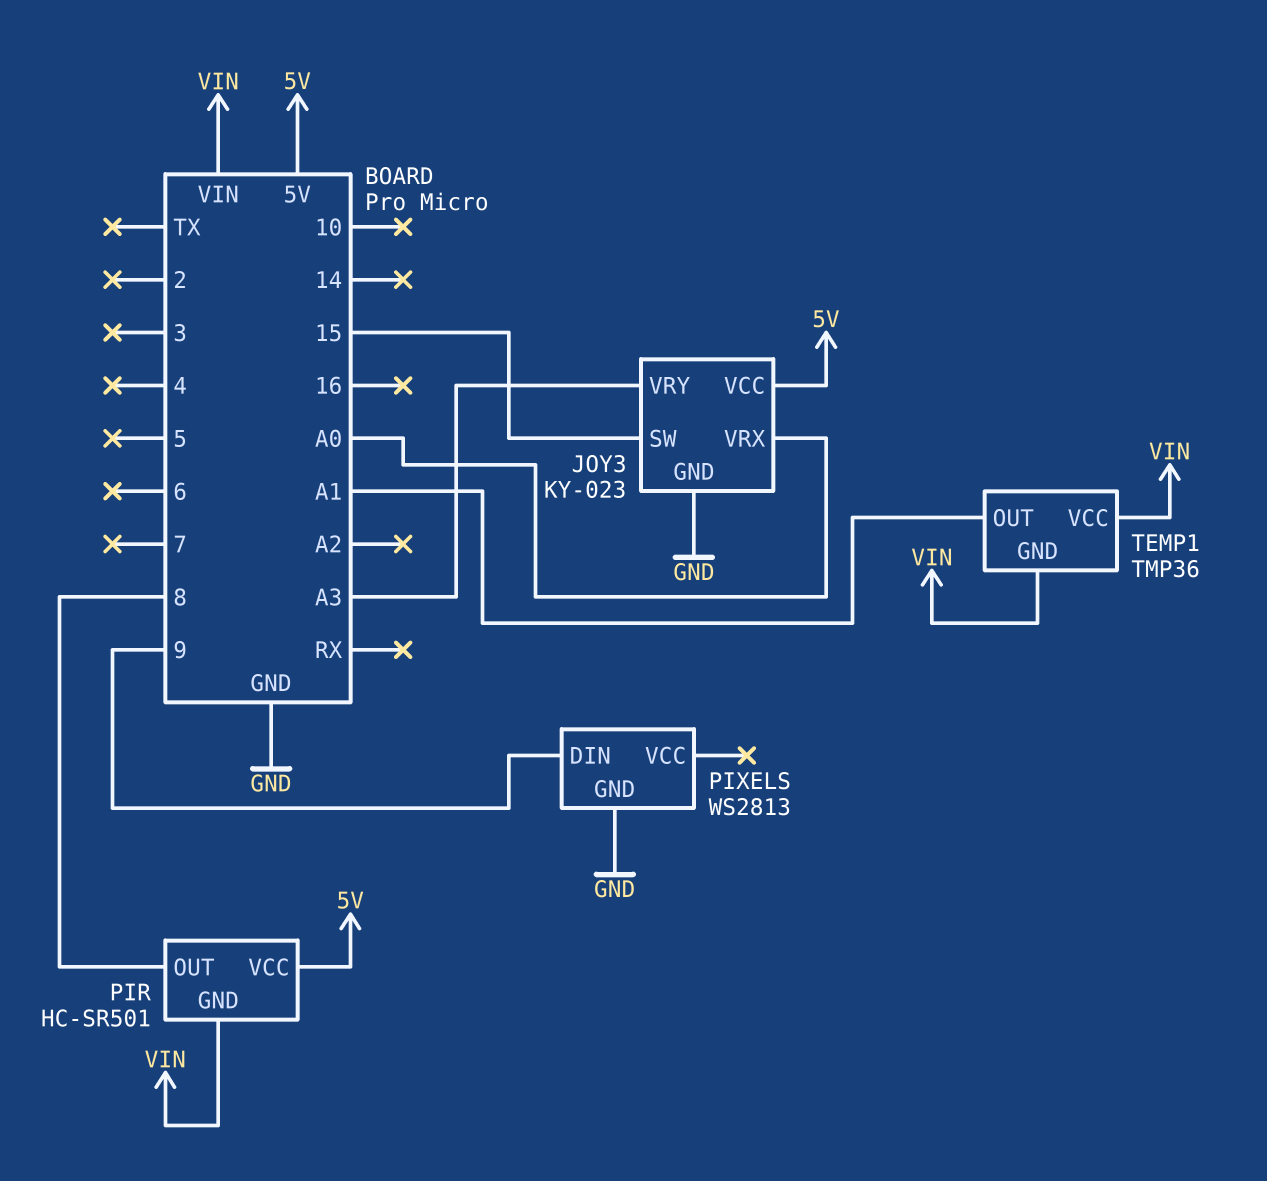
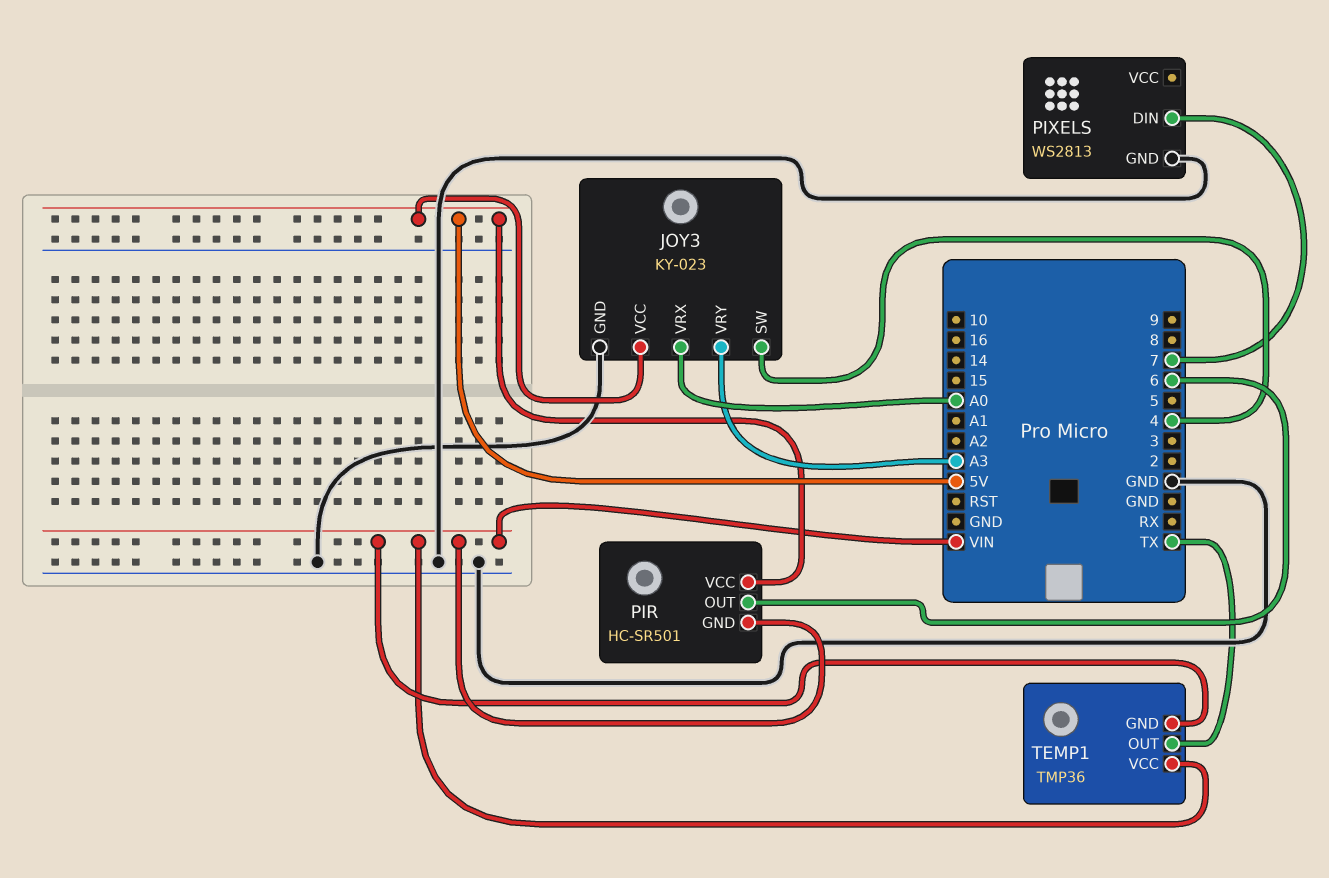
JOY3 pin SW: 15 -> 4
PIR pin OUT: 8 -> 6
PIXELS pin DIN: 9 -> 7
TEMP1 pin OUT: A1 -> TX

